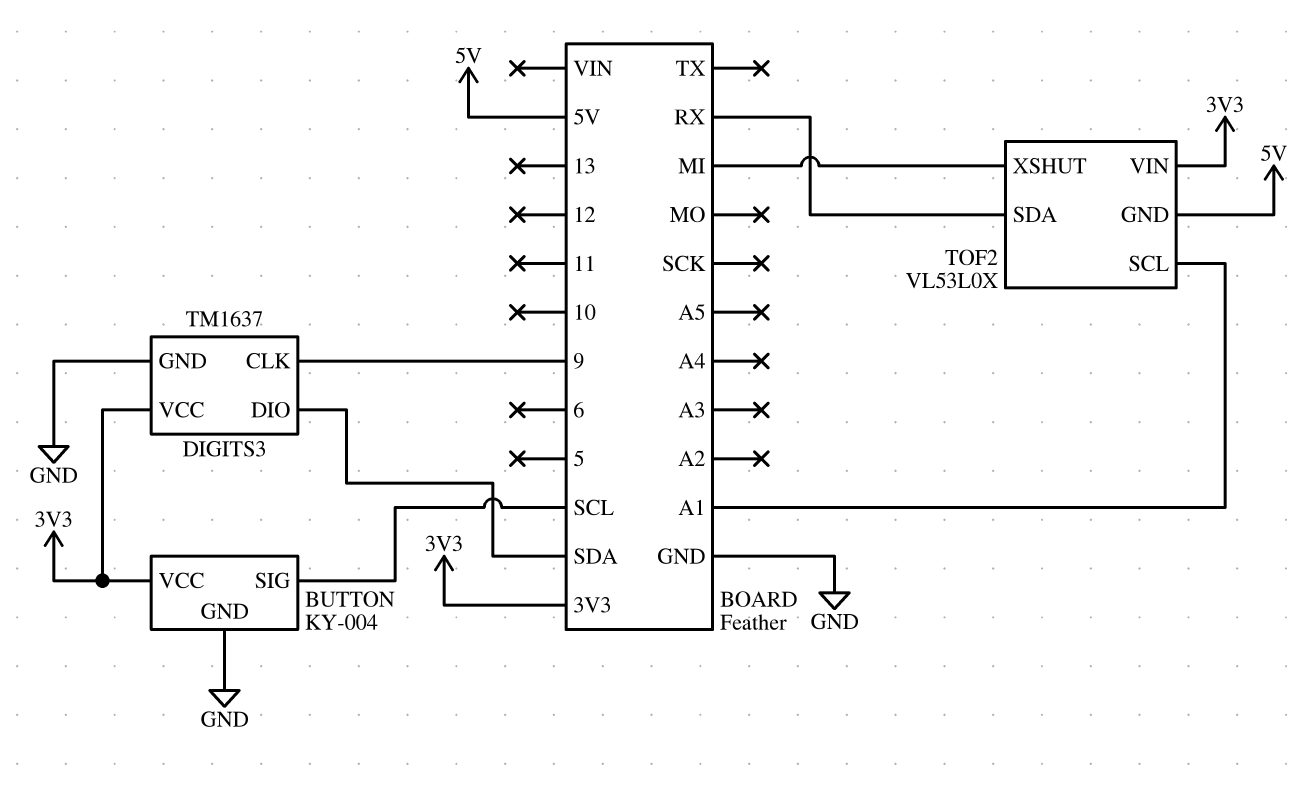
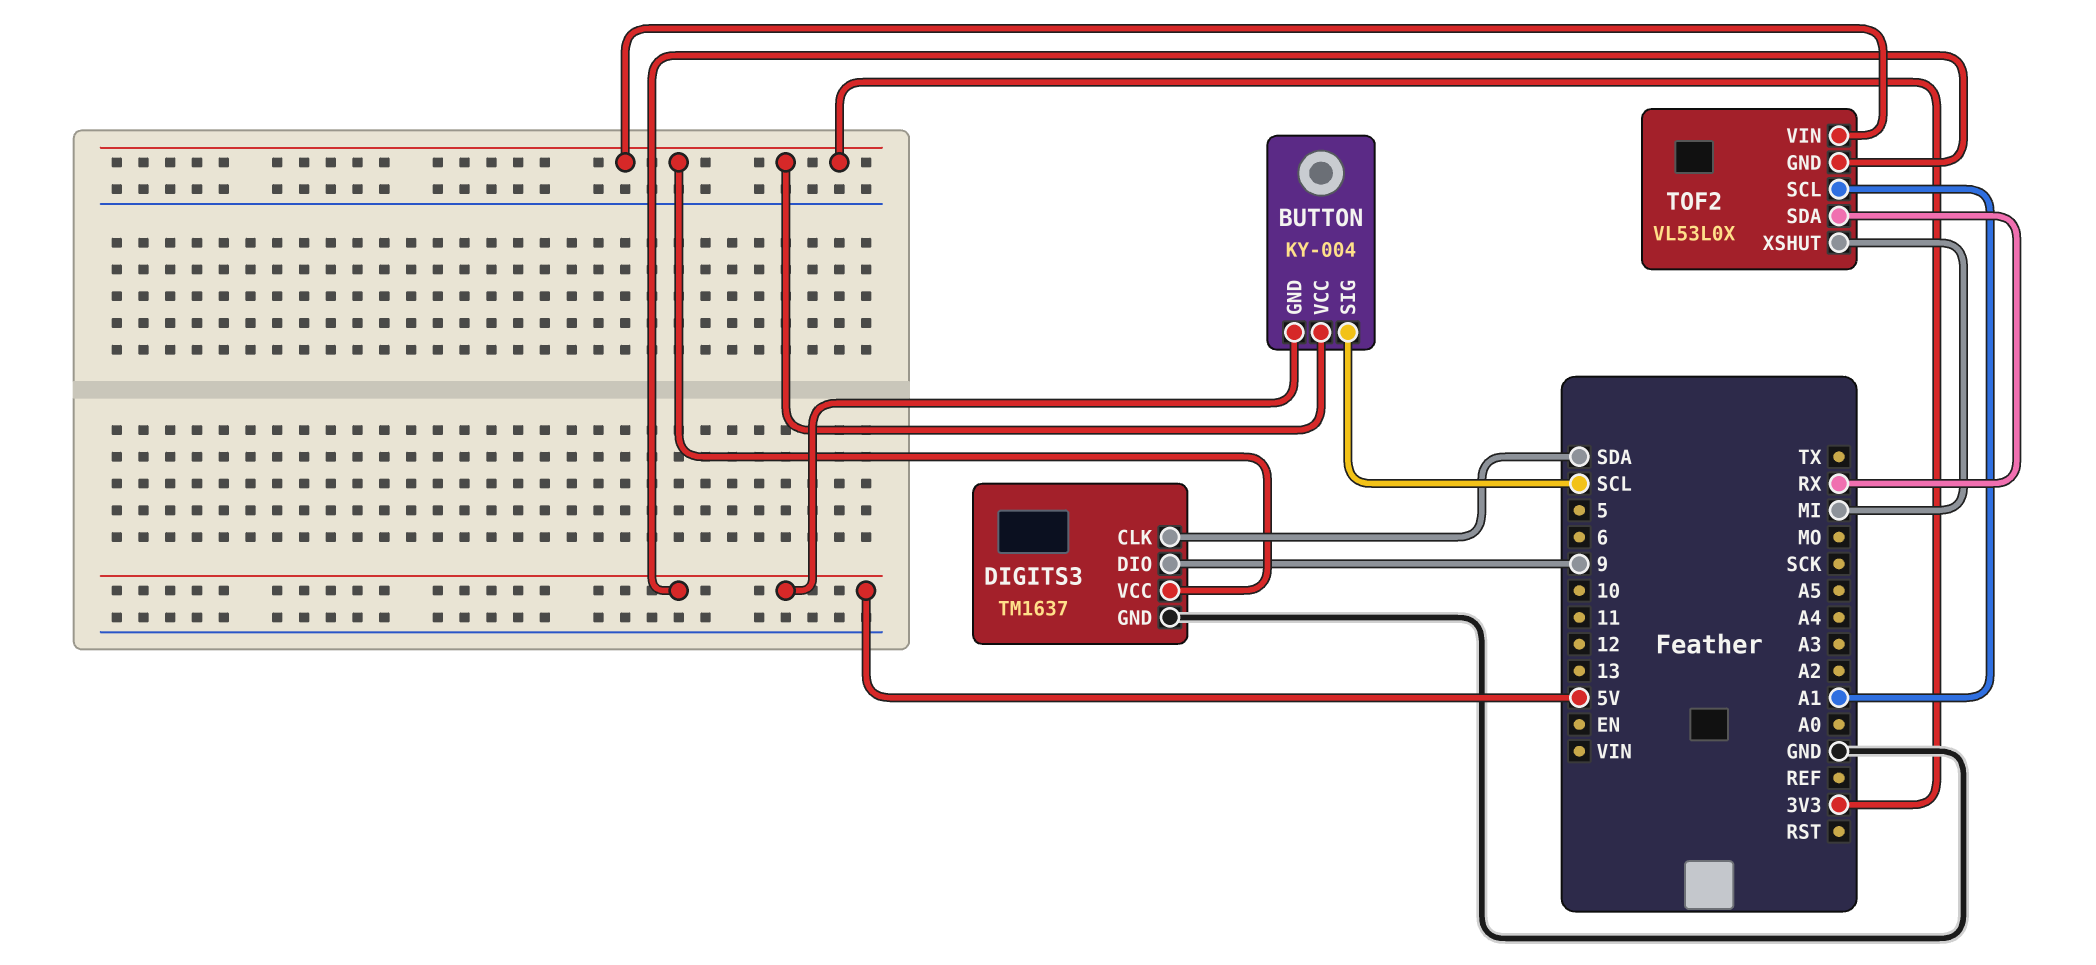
BUTTON pin GND: GND -> 5V
DIGITS3 pin CLK: 9 -> SDA
DIGITS3 pin DIO: SDA -> 9

